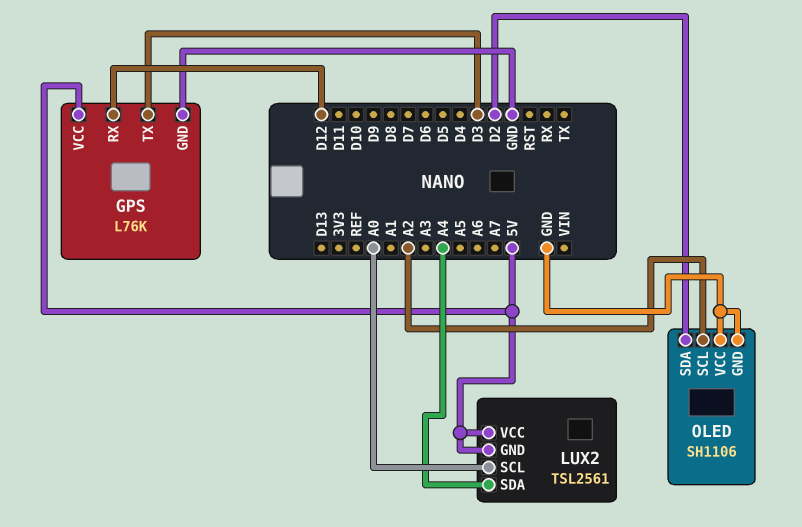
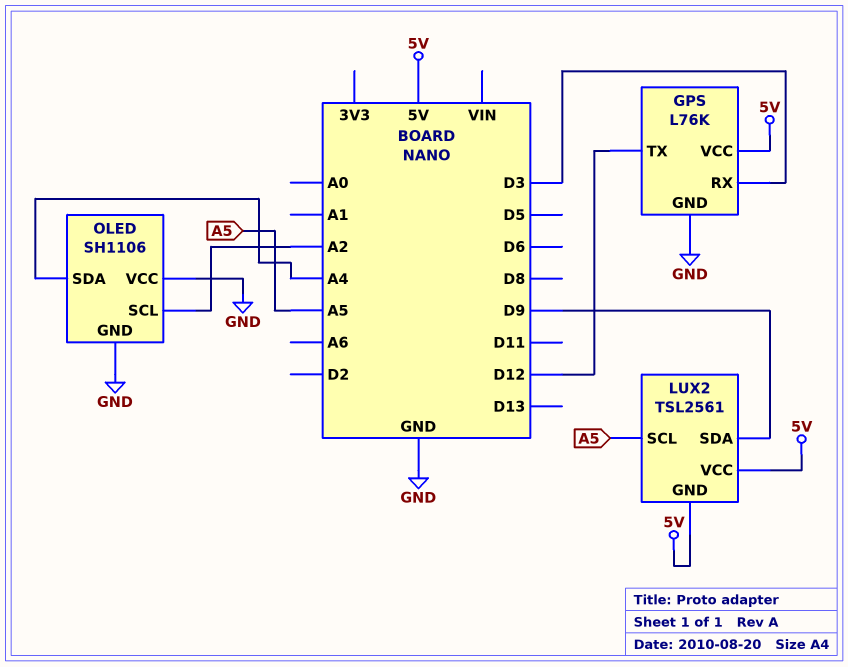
GPS pin RX: D12 -> D3
GPS pin TX: D3 -> D12
LUX2 pin SCL: A0 -> A5
LUX2 pin SDA: A4 -> D9
OLED pin SDA: D2 -> A4

